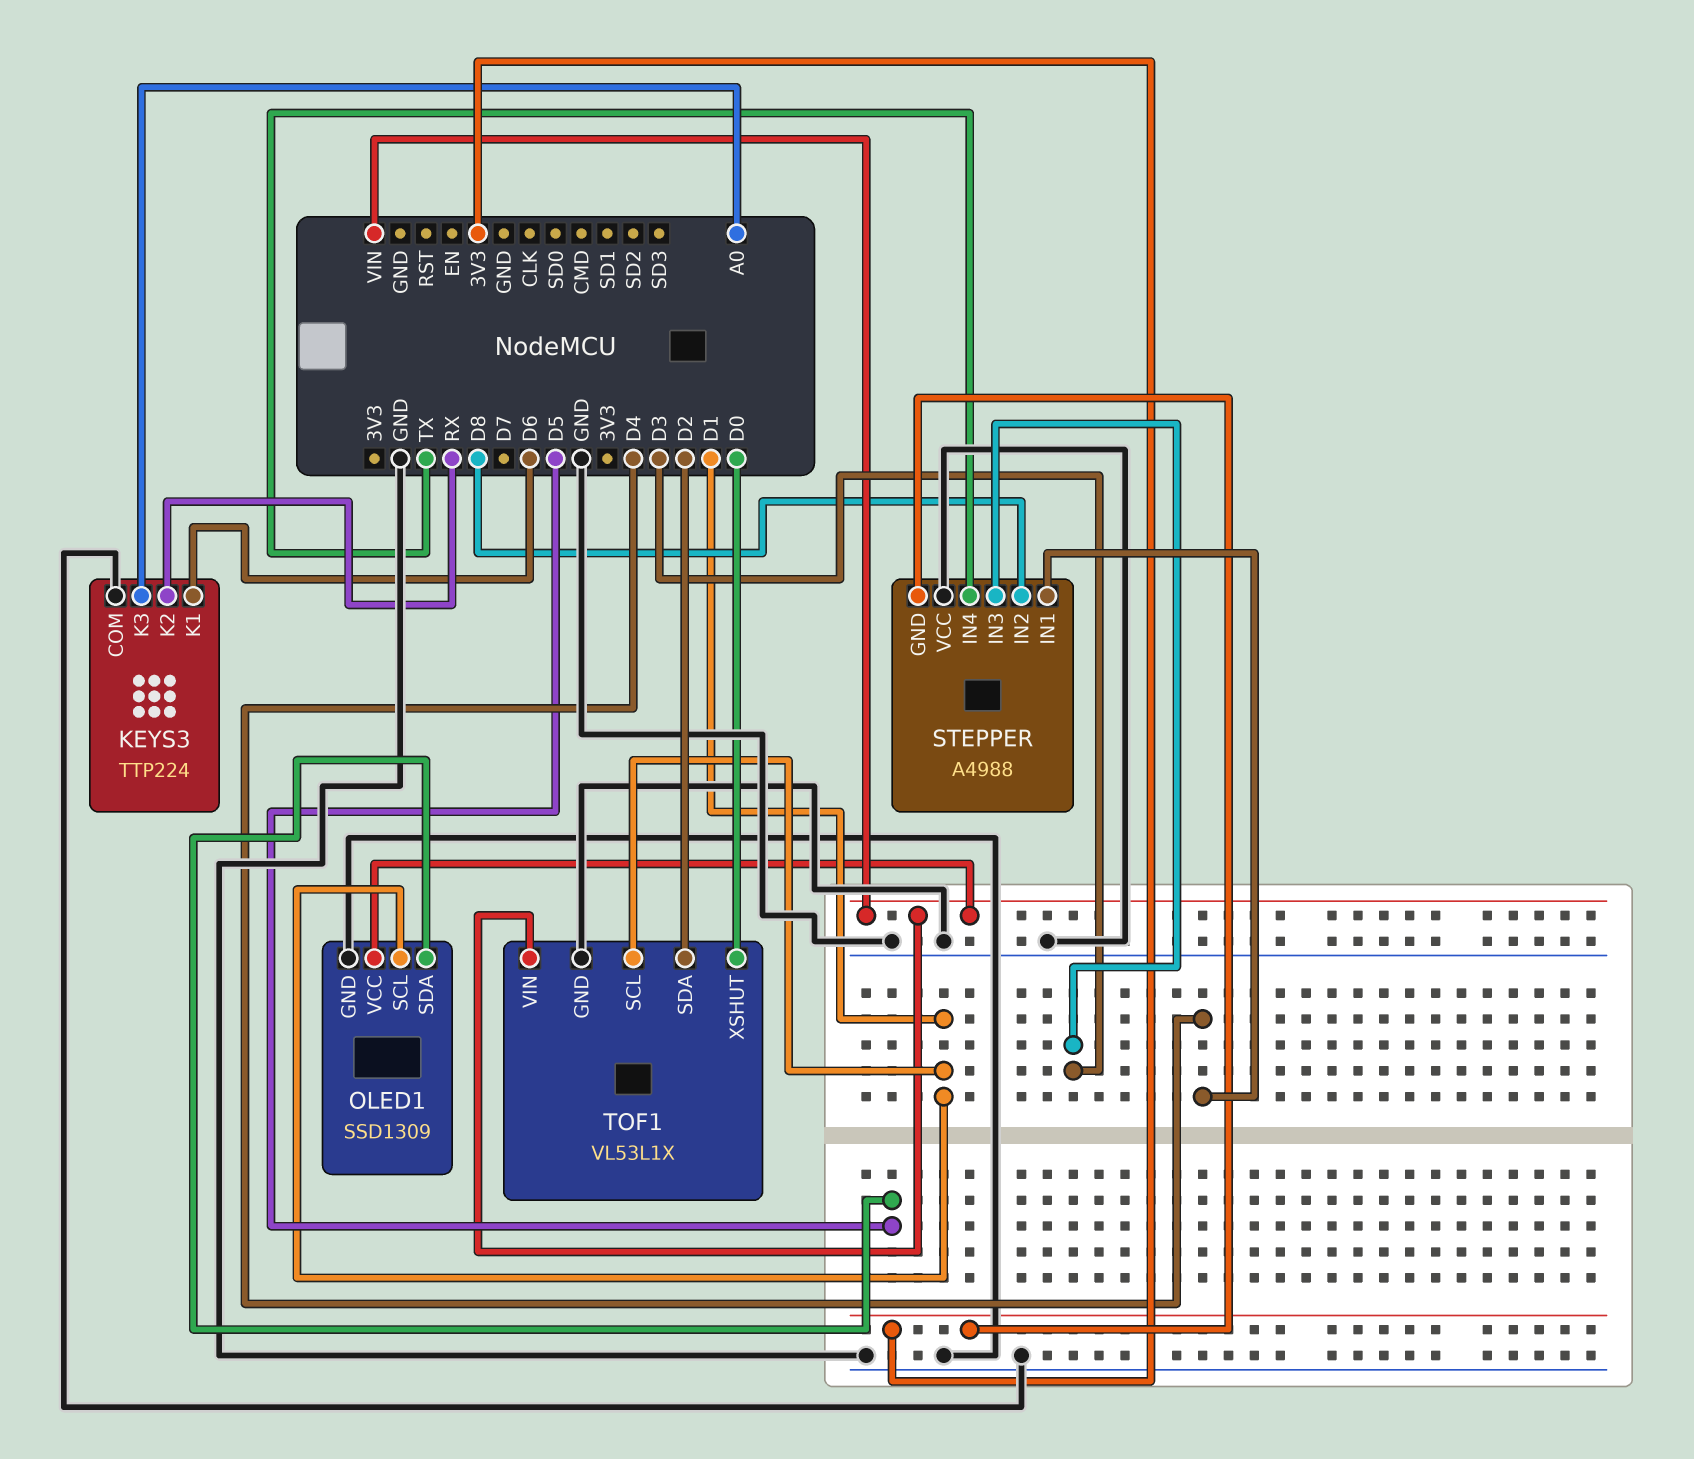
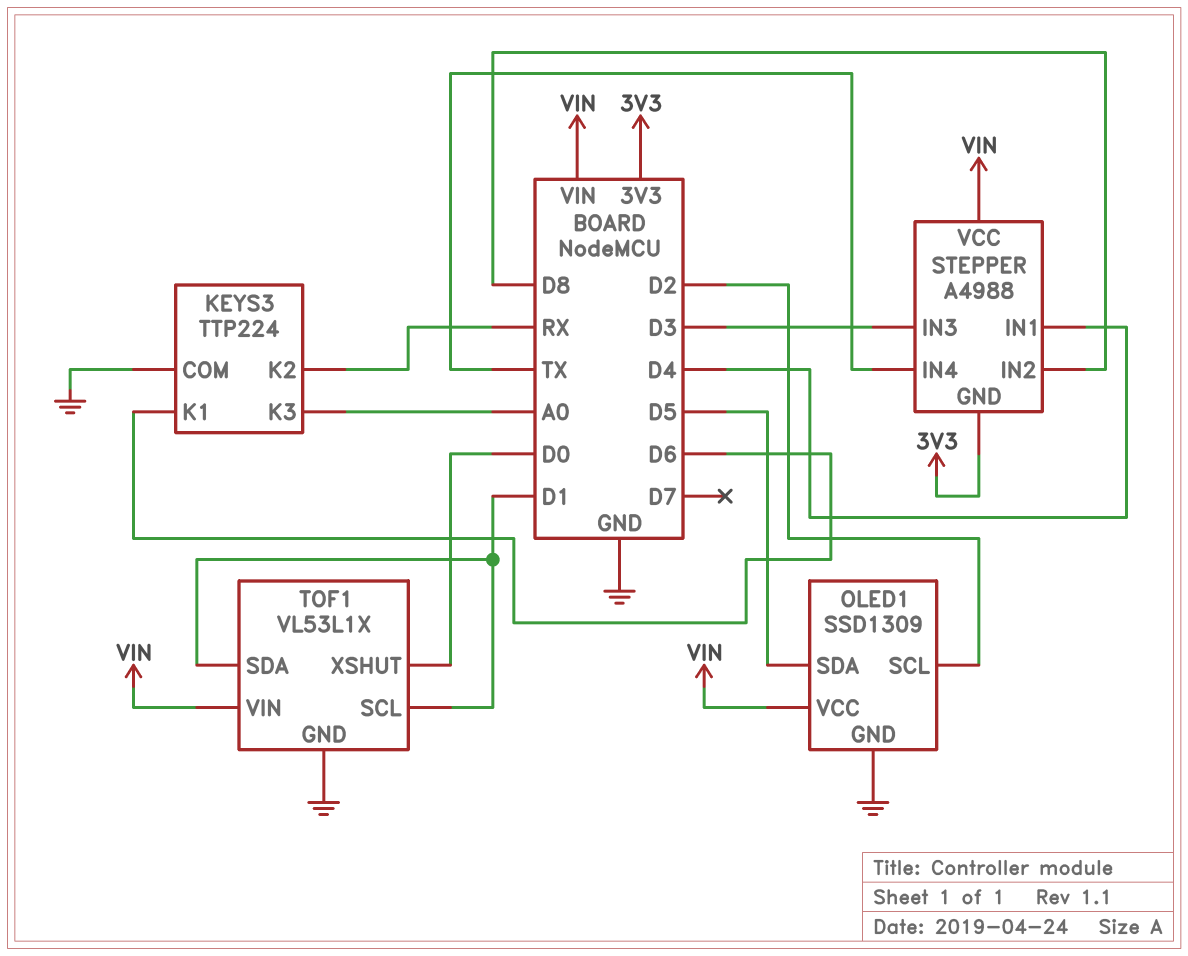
OLED1 pin SCL: D1 -> D2
STEPPER pin VCC: GND -> VIN
TOF1 pin SDA: D2 -> D1

